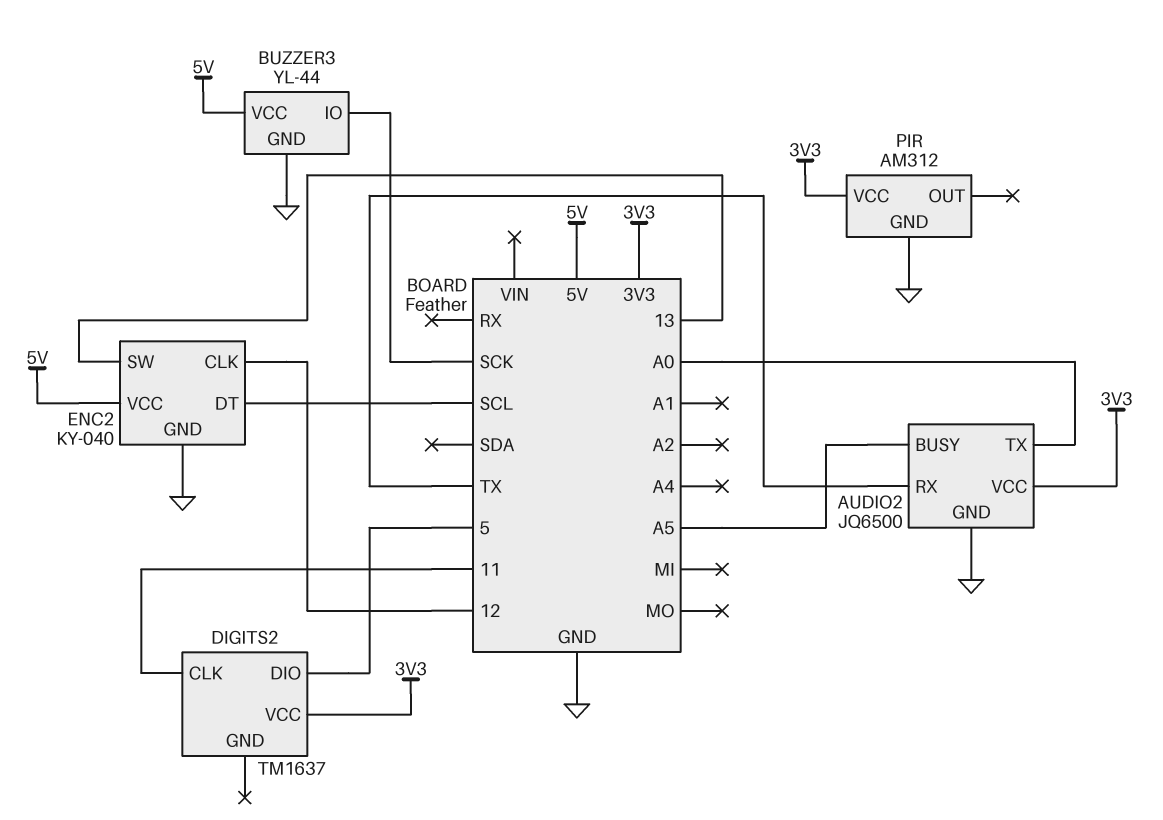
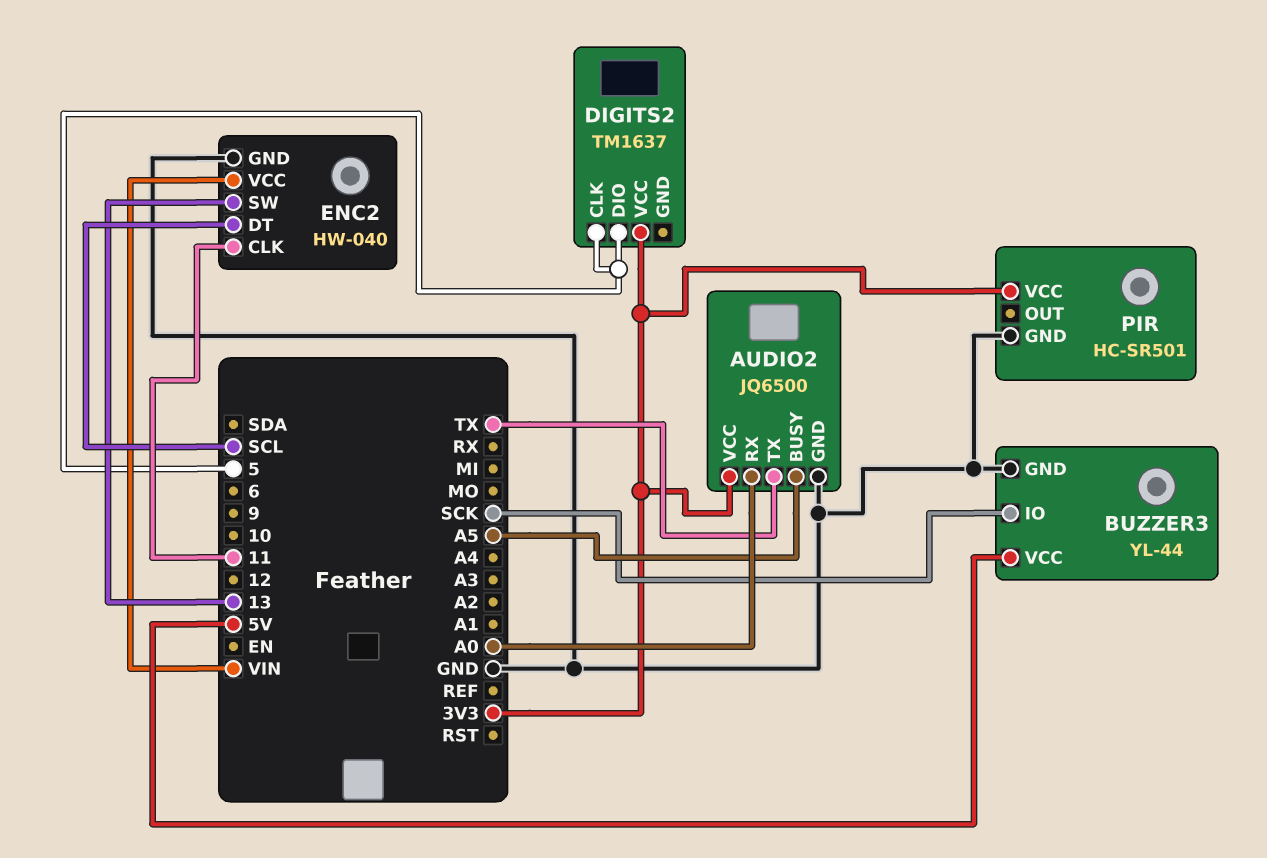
AUDIO2 pin RX: TX -> A0
AUDIO2 pin TX: A0 -> TX
DIGITS2 pin CLK: 11 -> 5
ENC2: KY-040 -> HW-040
ENC2 pin CLK: 12 -> 11
ENC2 pin VCC: 5V -> VIN
PIR: AM312 -> HC-SR501

